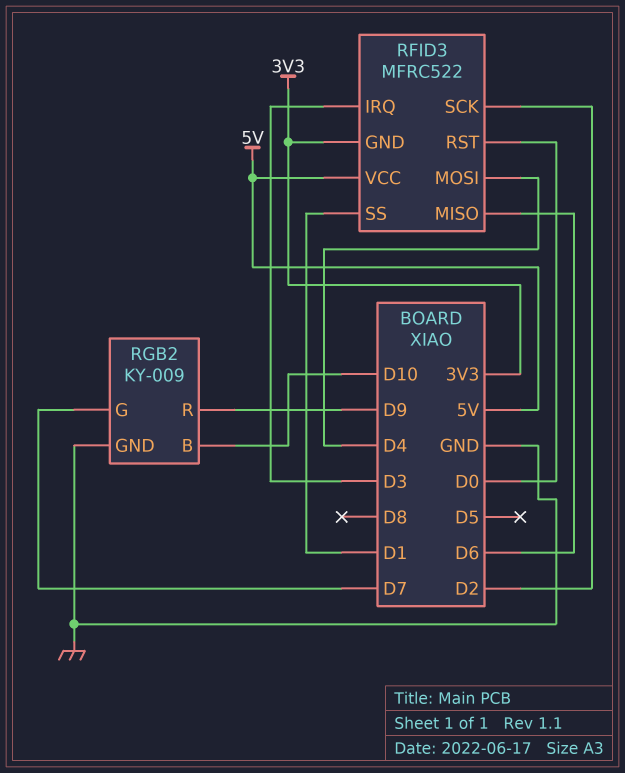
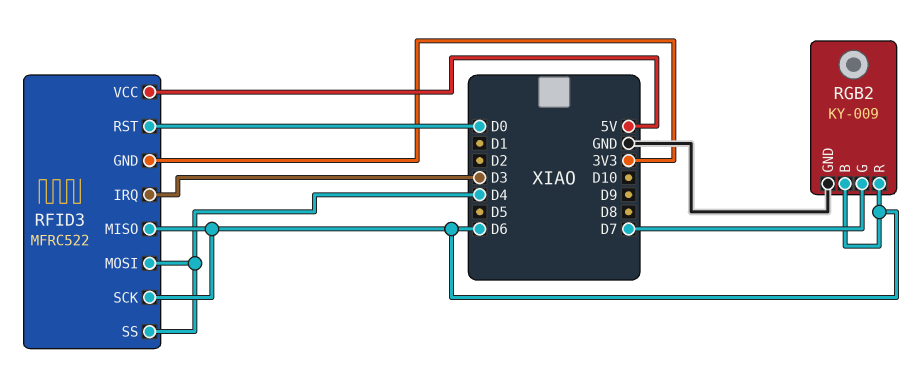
RFID3 pin SCK: D2 -> D6
RFID3 pin SS: D1 -> D4
RGB2 pin B: D10 -> D6
RGB2 pin R: D9 -> D6

